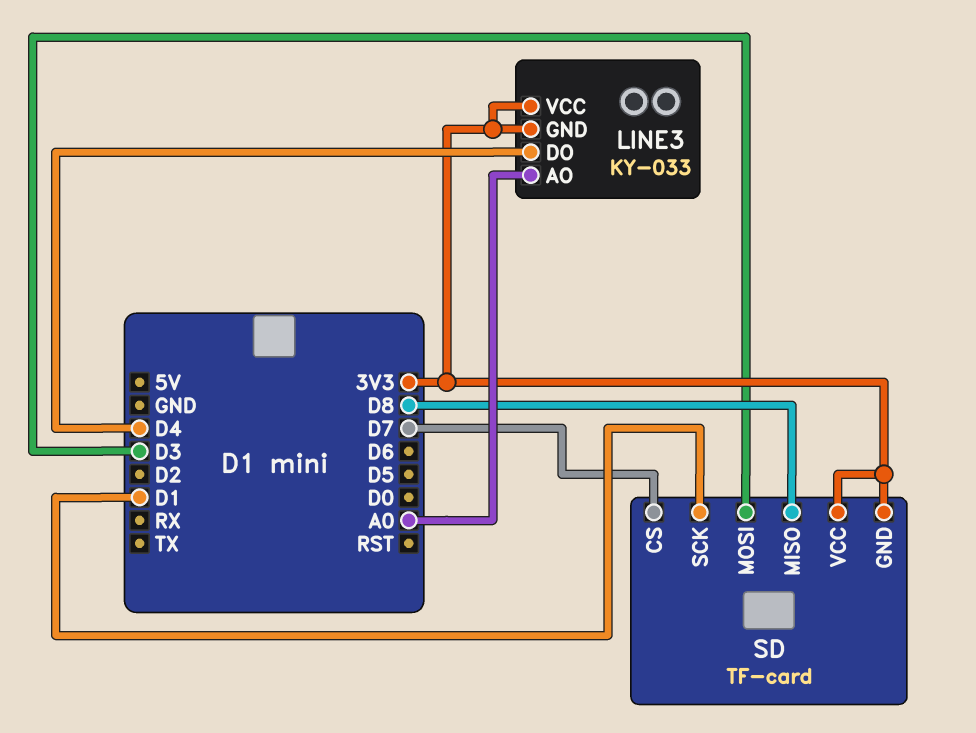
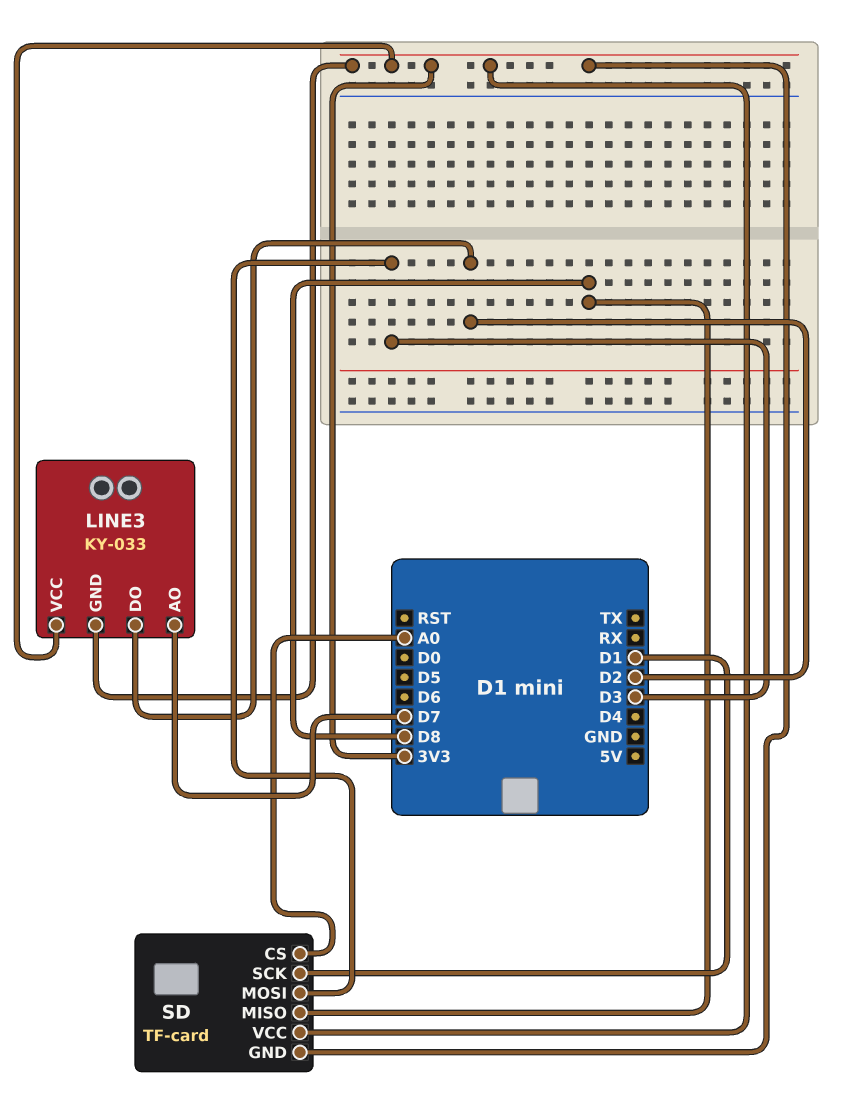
LINE3 pin AO: A0 -> D7
LINE3 pin DO: D4 -> D2
SD pin CS: D7 -> A0

